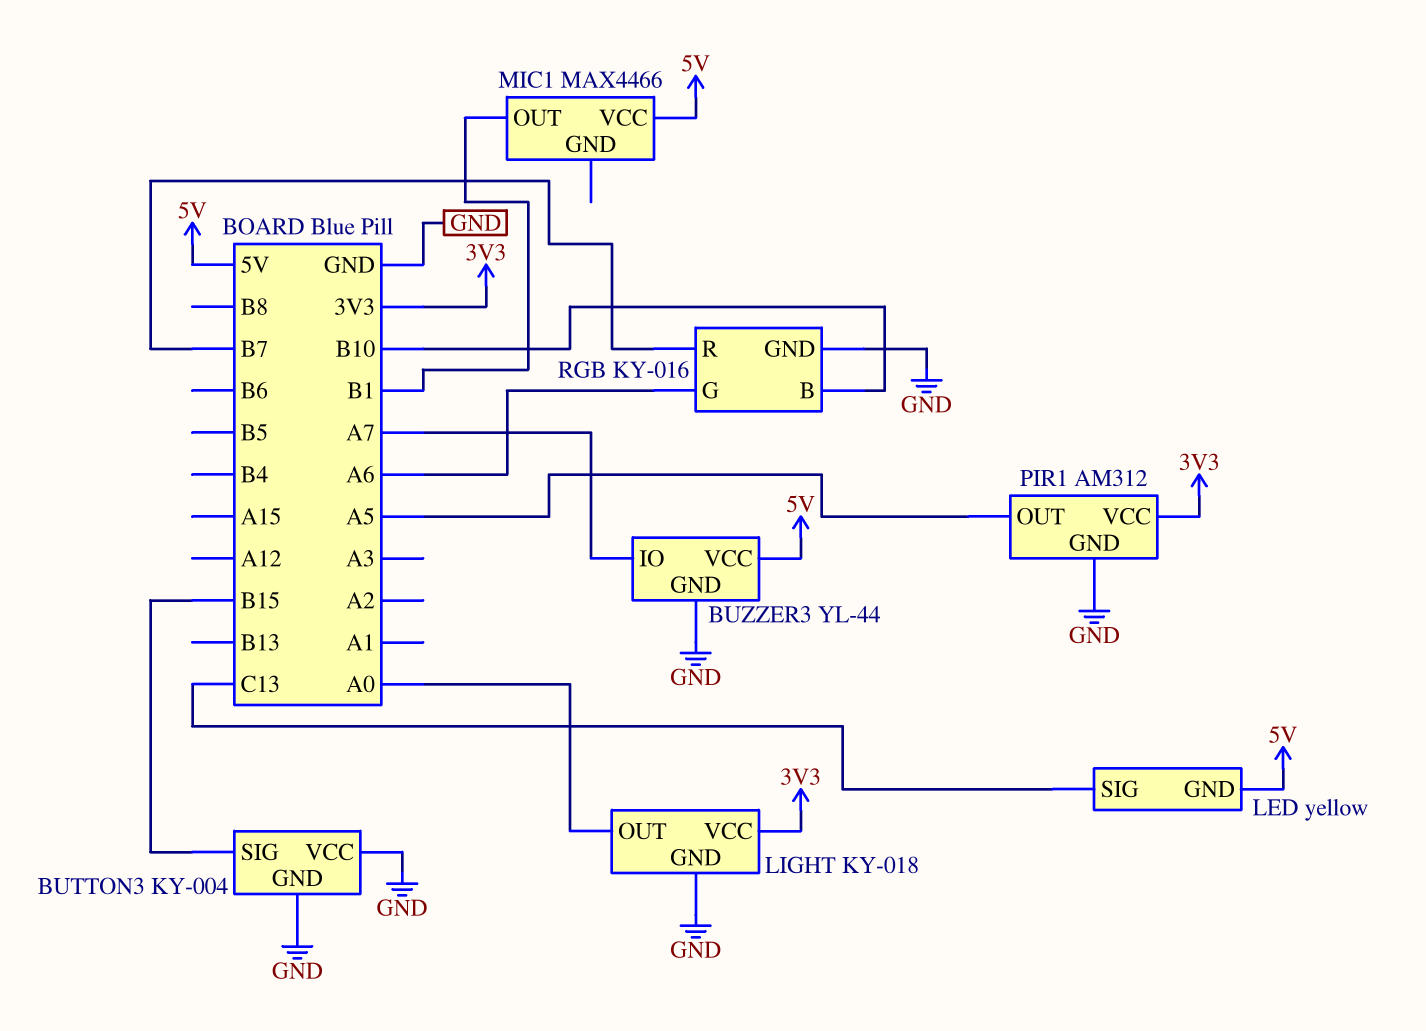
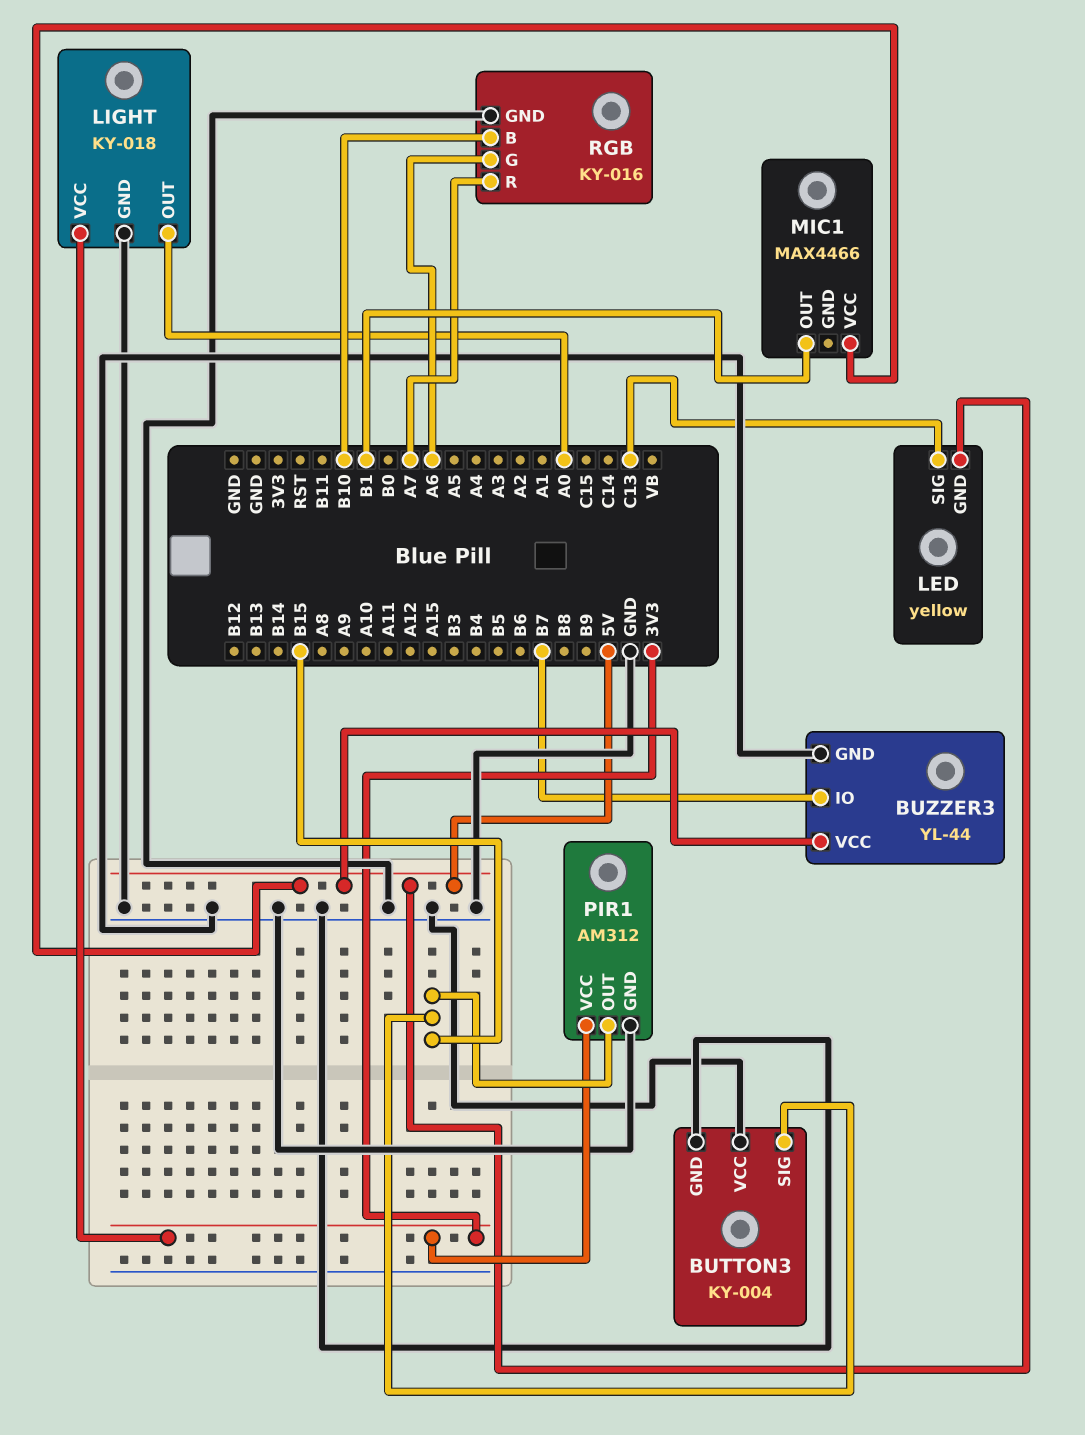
BUZZER3 pin IO: A7 -> B7
PIR1 pin OUT: A5 -> B15
RGB pin R: B7 -> A7

